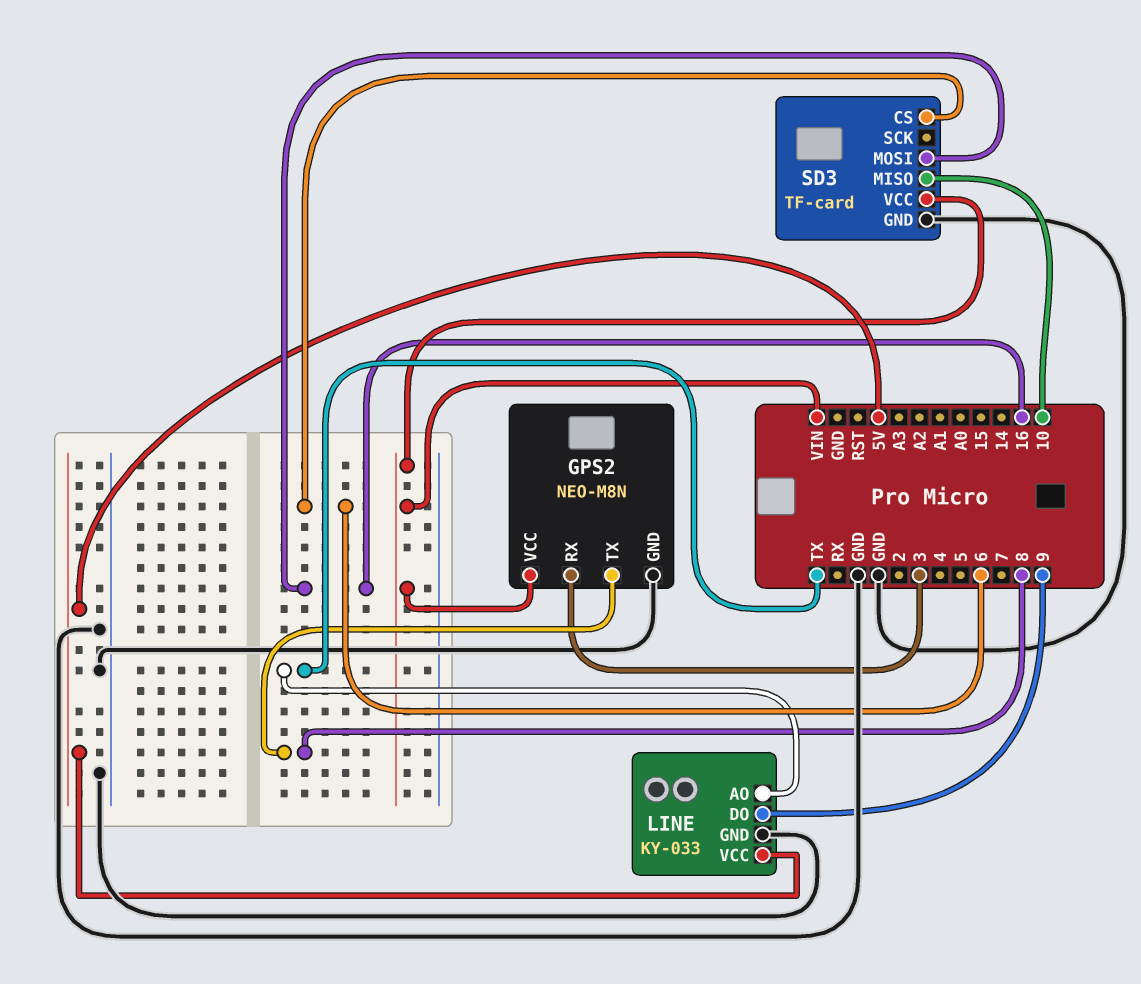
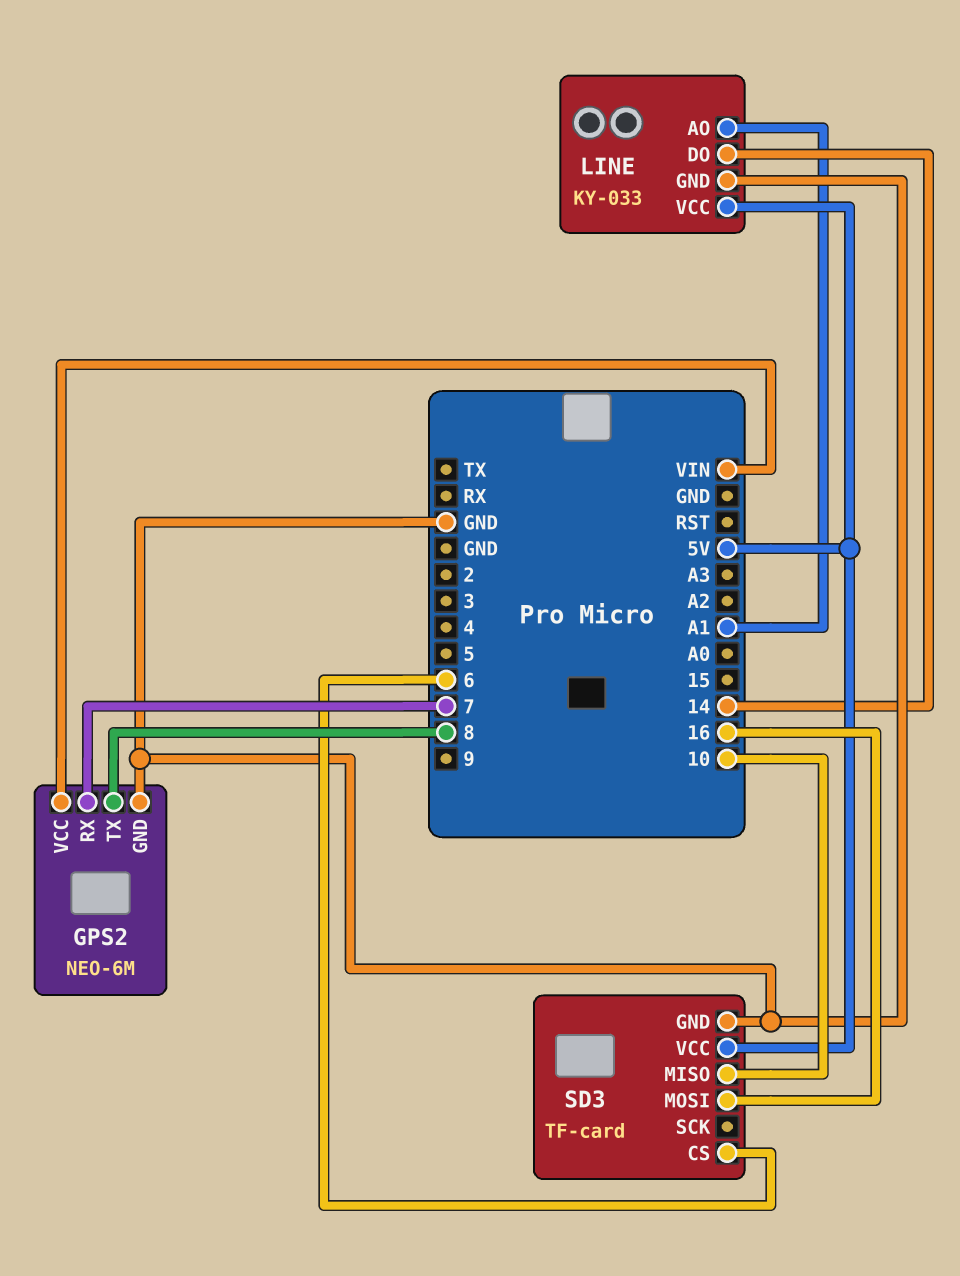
GPS2: NEO-M8N -> NEO-6M
GPS2 pin RX: 3 -> 7
LINE pin AO: TX -> A1
LINE pin DO: 9 -> 14
SD3 pin VCC: VIN -> 5V

